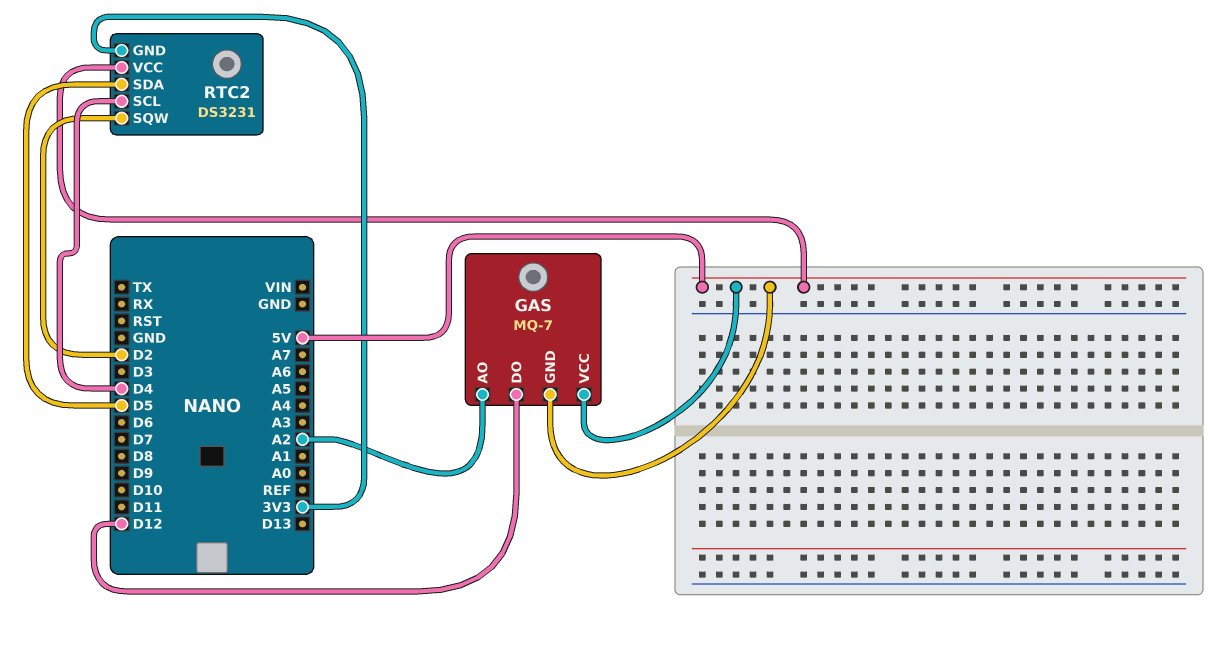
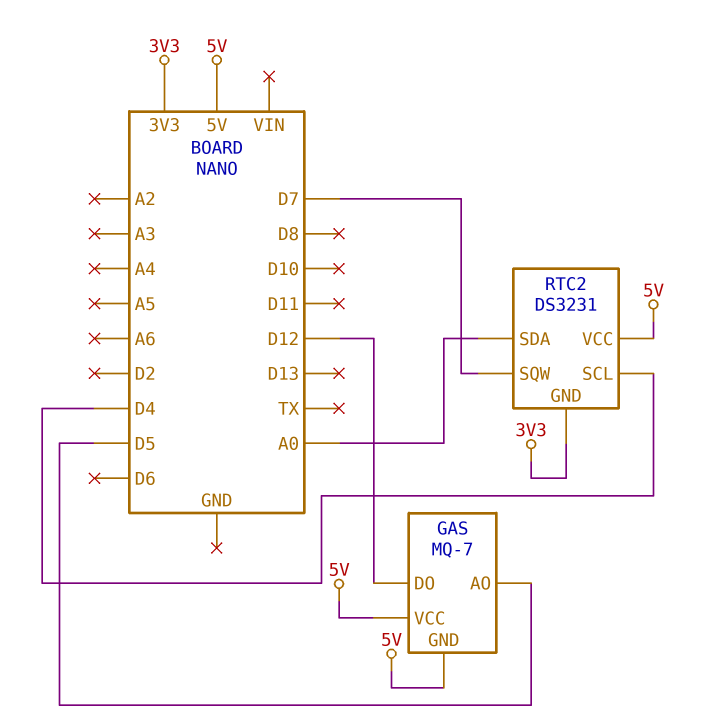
GAS pin AO: A2 -> D5
RTC2 pin SDA: D5 -> A0
RTC2 pin SQW: D2 -> D7

